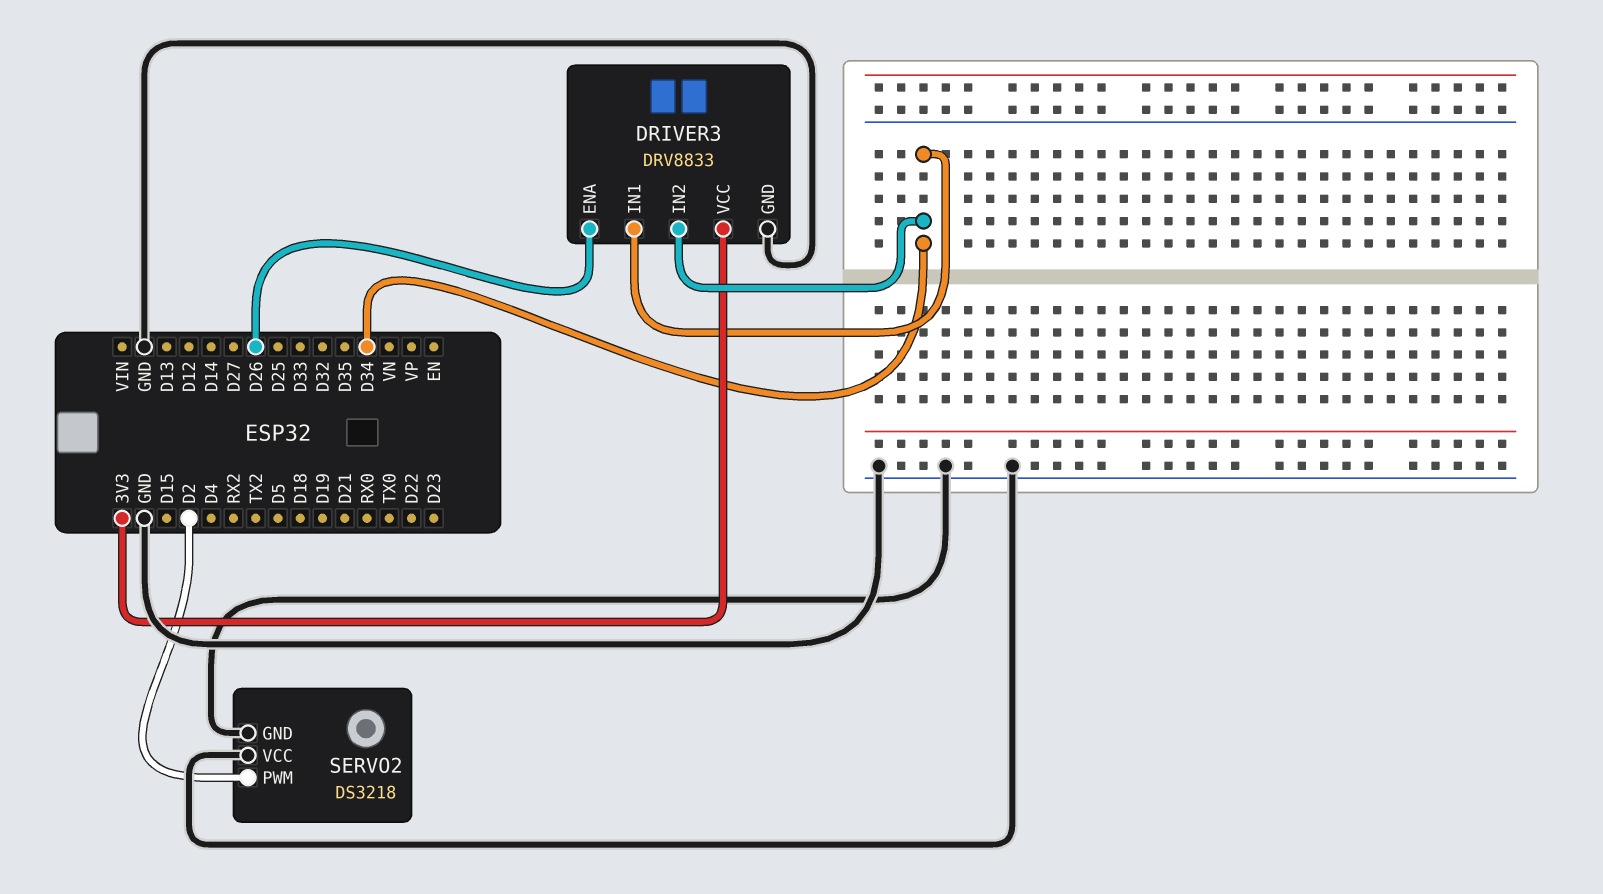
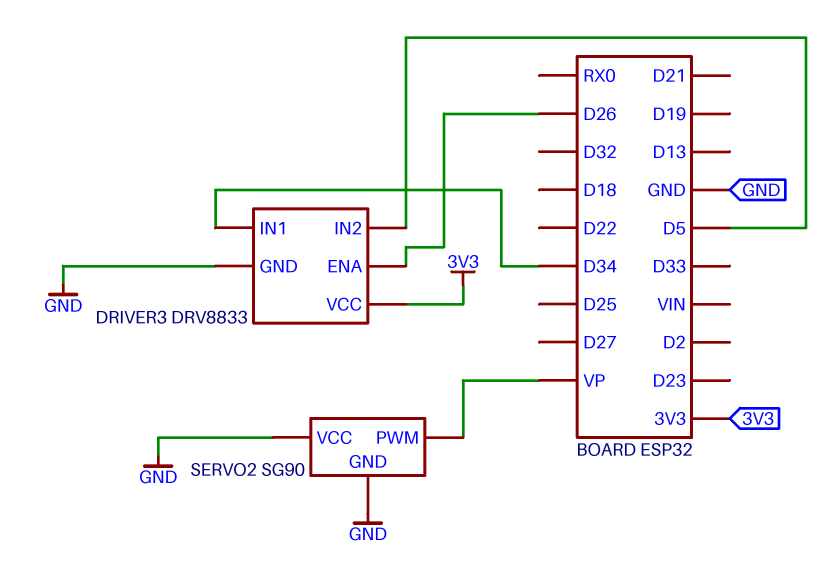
DRIVER3 pin IN2: D34 -> D5
SERVO2: DS3218 -> SG90
SERVO2 pin PWM: D2 -> VP

